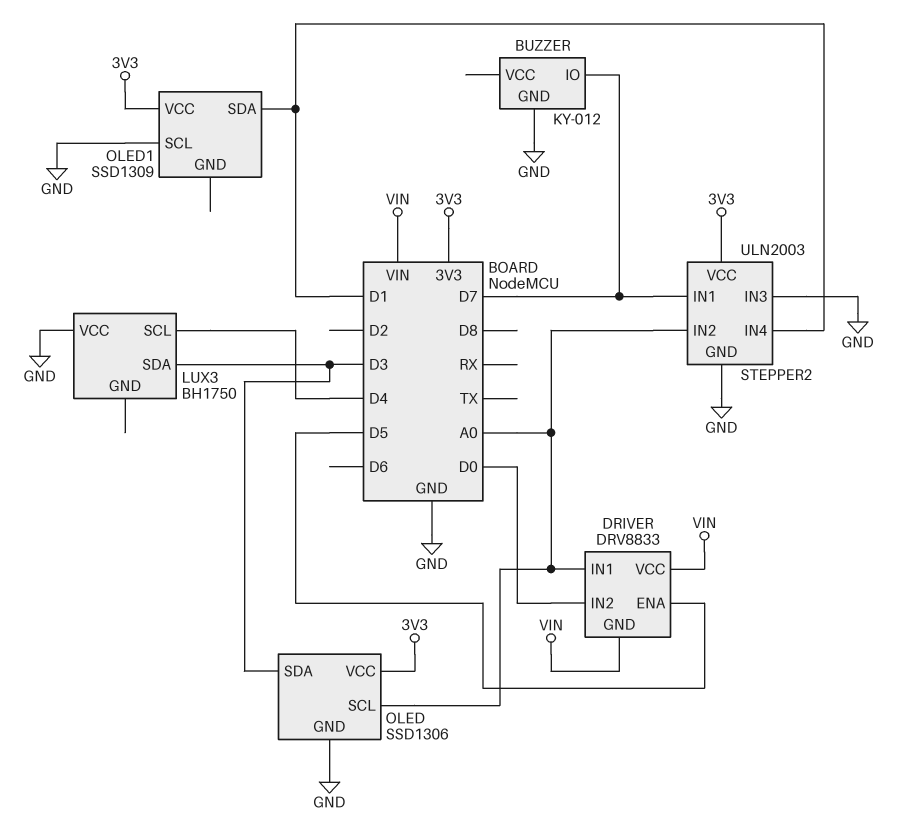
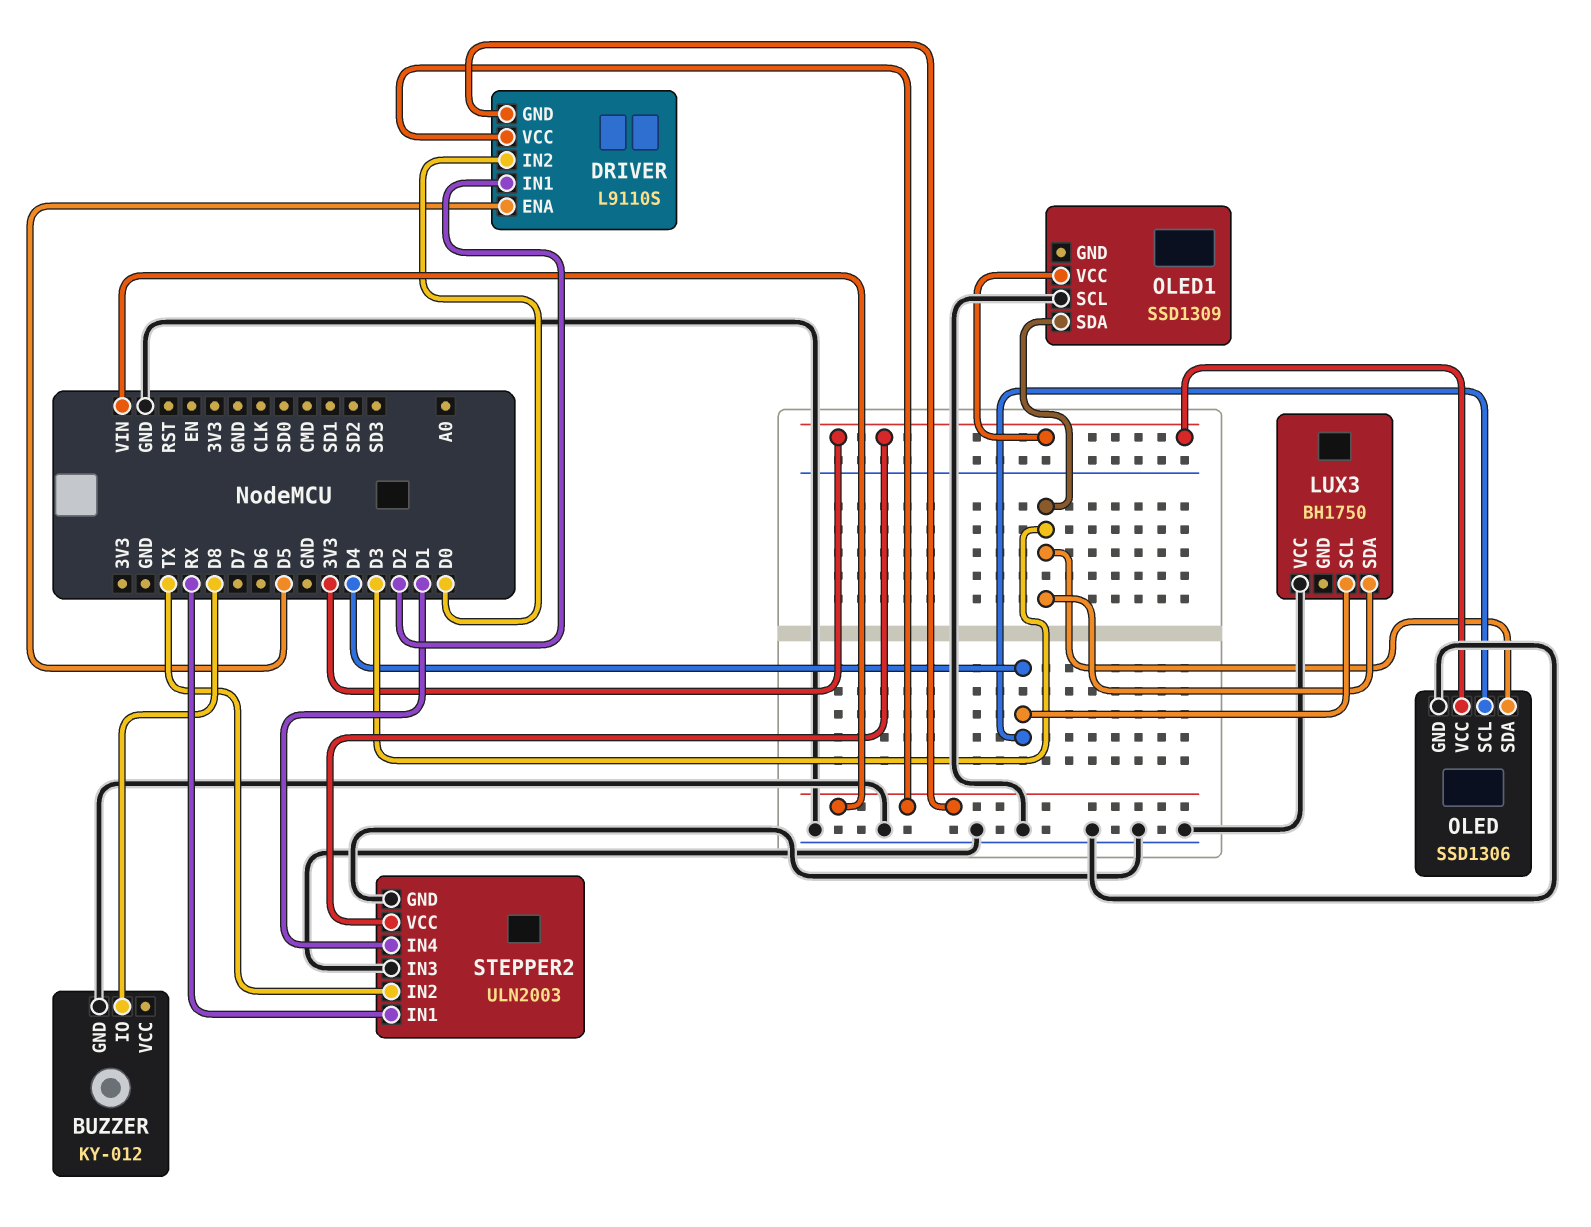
BUZZER pin IO: D7 -> D8
DRIVER: DRV8833 -> L9110S
DRIVER pin IN1: A0 -> D2
OLED pin SCL: A0 -> D4
OLED1 pin SDA: D1 -> D3
STEPPER2 pin IN1: D7 -> RX
STEPPER2 pin IN2: A0 -> TX

